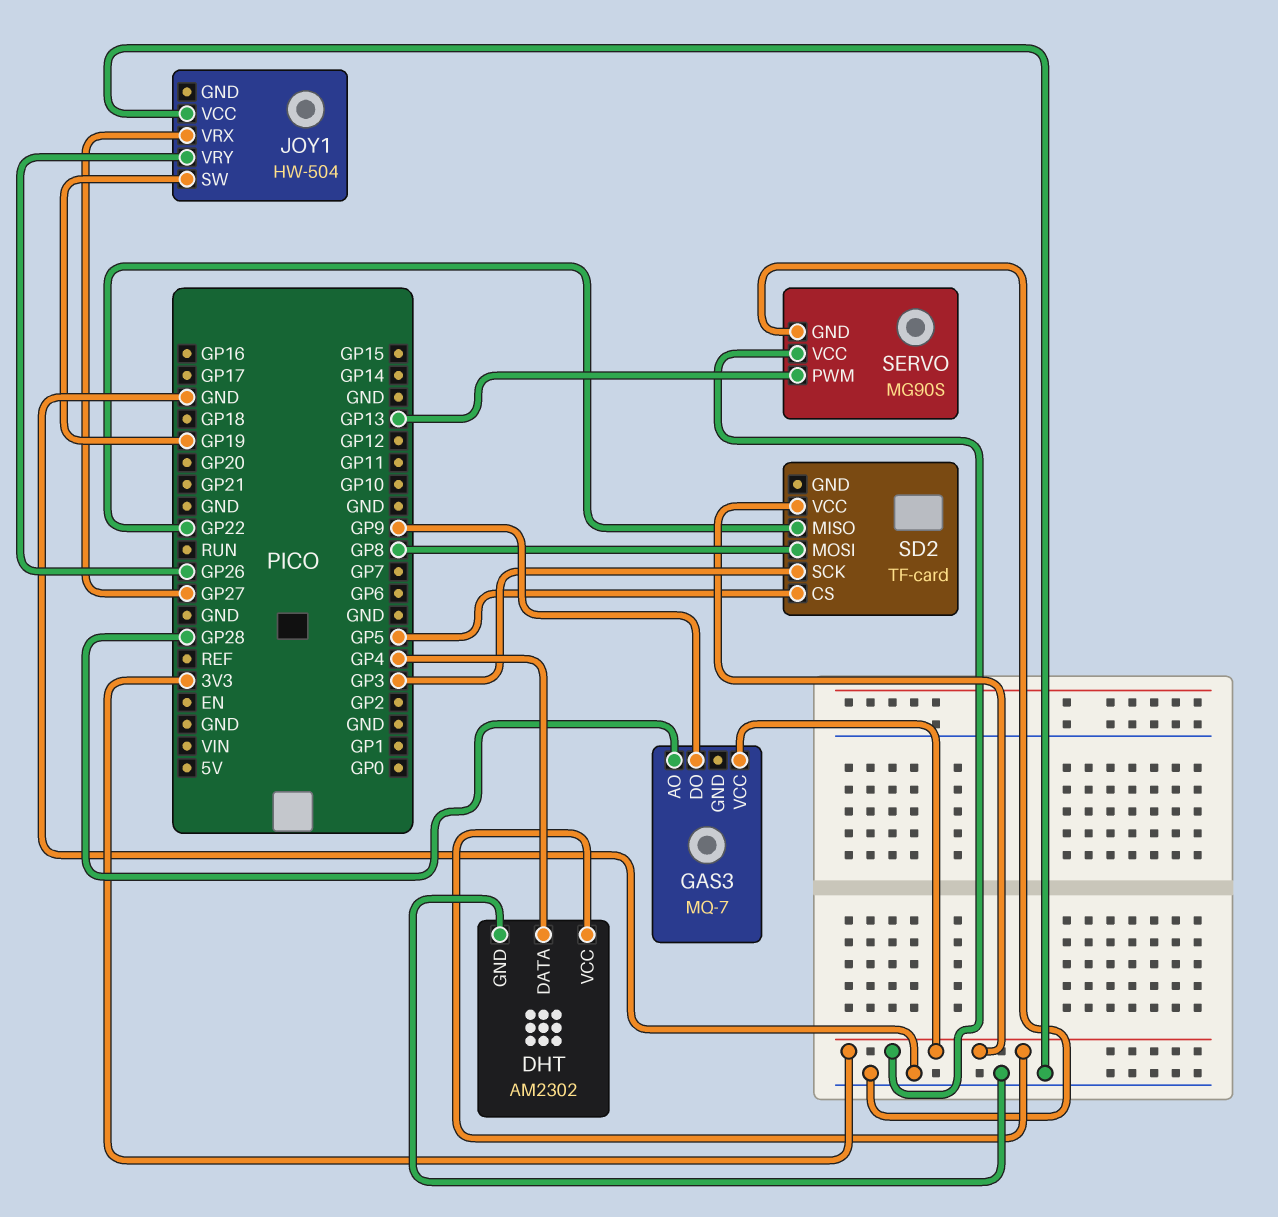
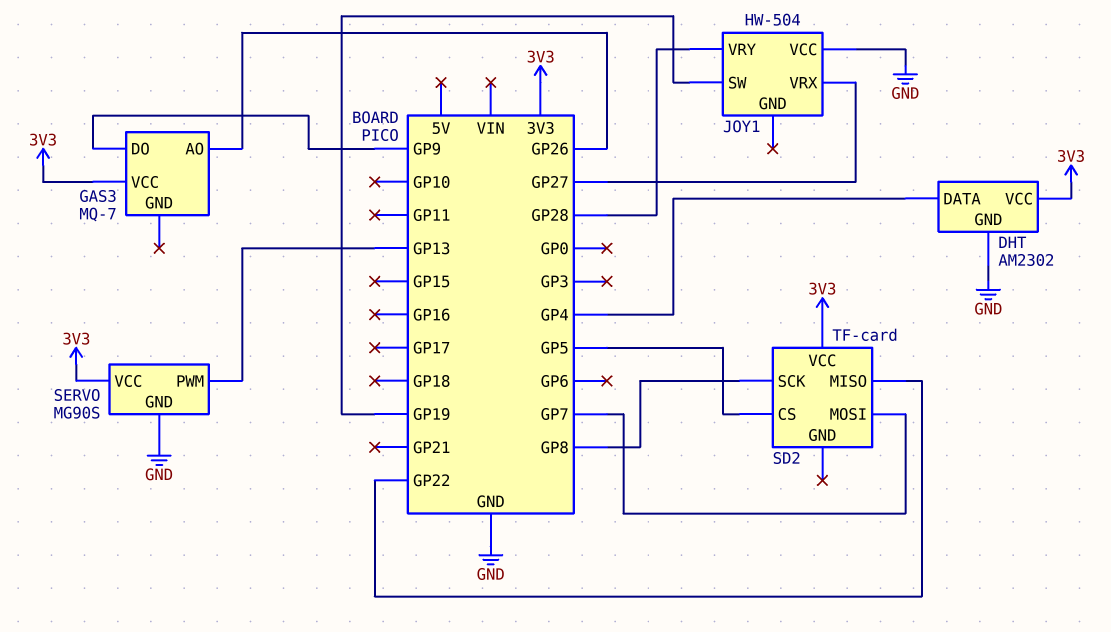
GAS3 pin AO: GP28 -> GP26
JOY1 pin VRY: GP26 -> GP28
SD2 pin MOSI: GP8 -> GP7
SD2 pin SCK: GP3 -> GP8

